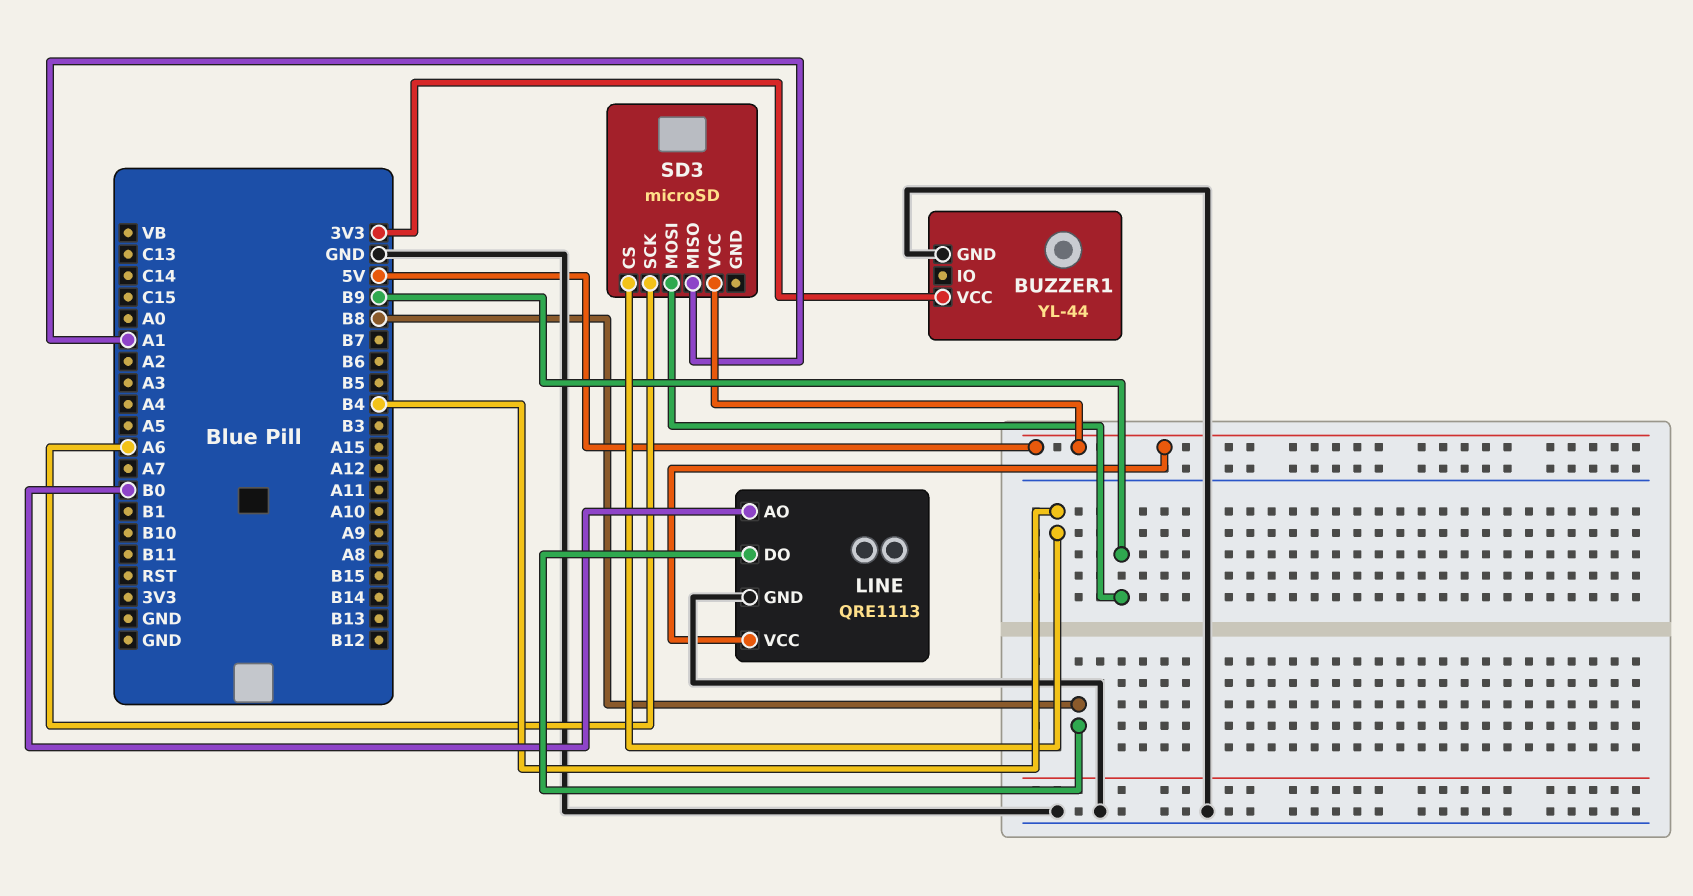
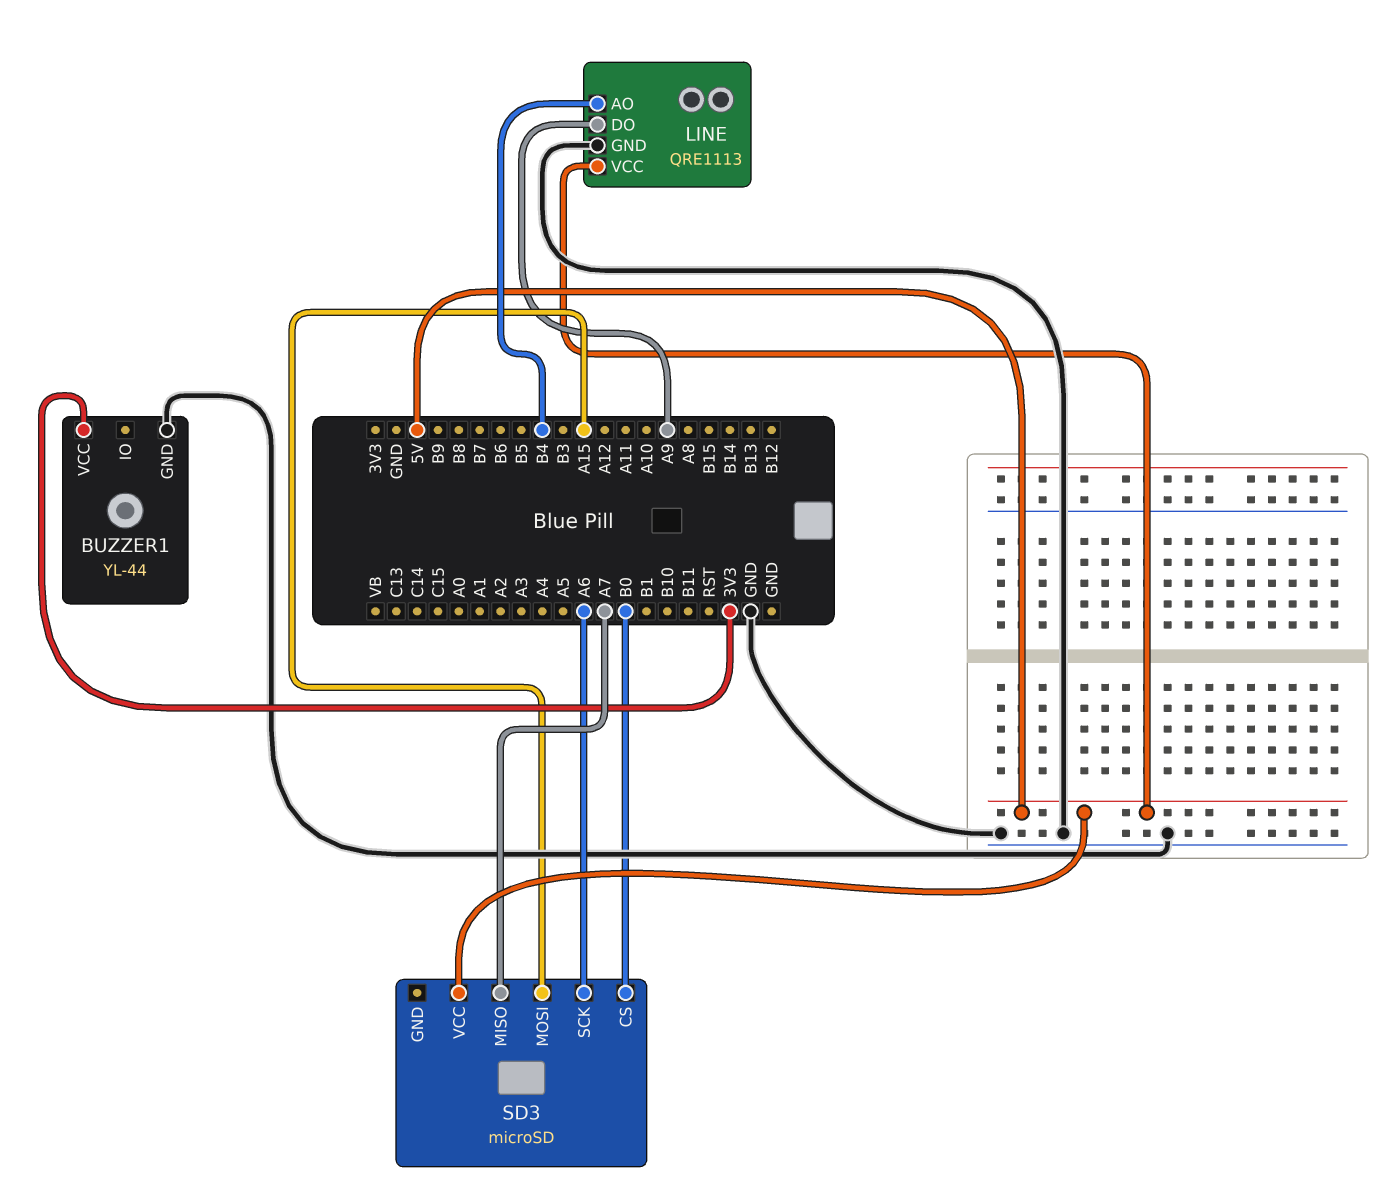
LINE pin AO: B0 -> B4
LINE pin DO: B8 -> A9
SD3 pin CS: B4 -> B0
SD3 pin MISO: A1 -> A7
SD3 pin MOSI: B9 -> A15

